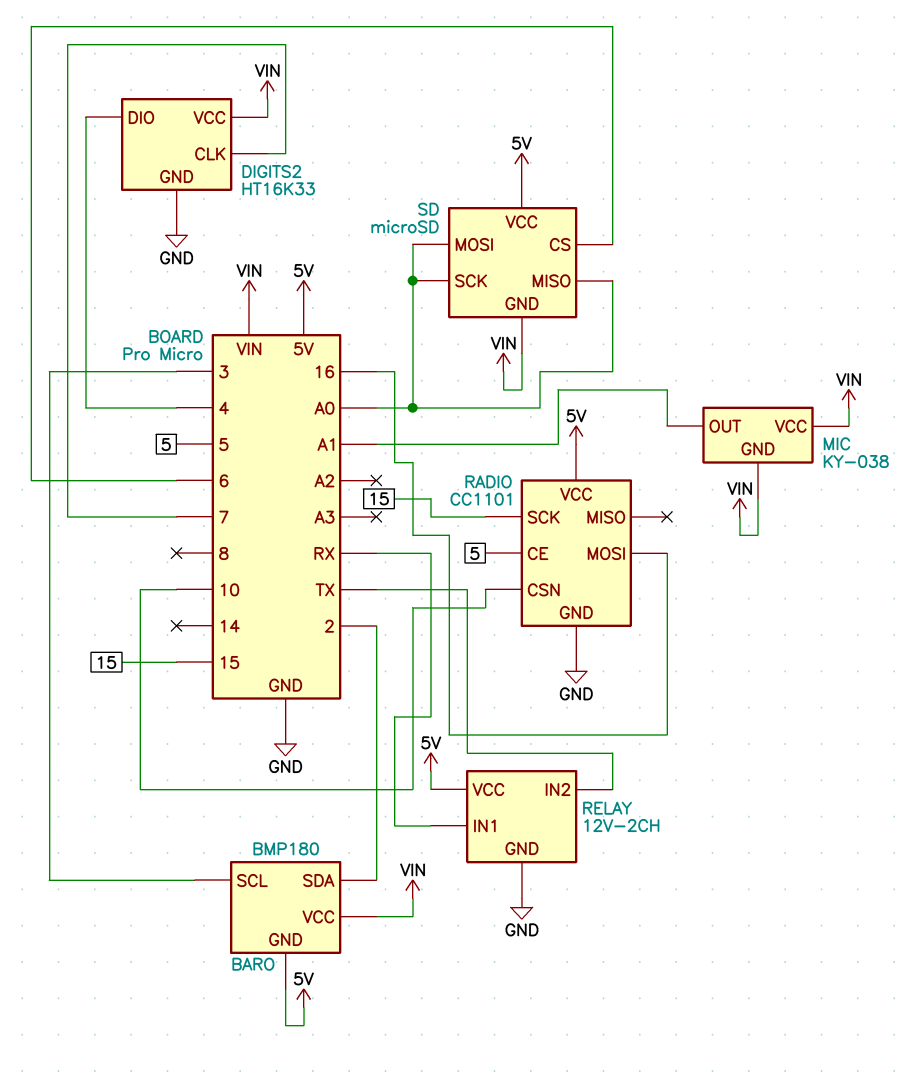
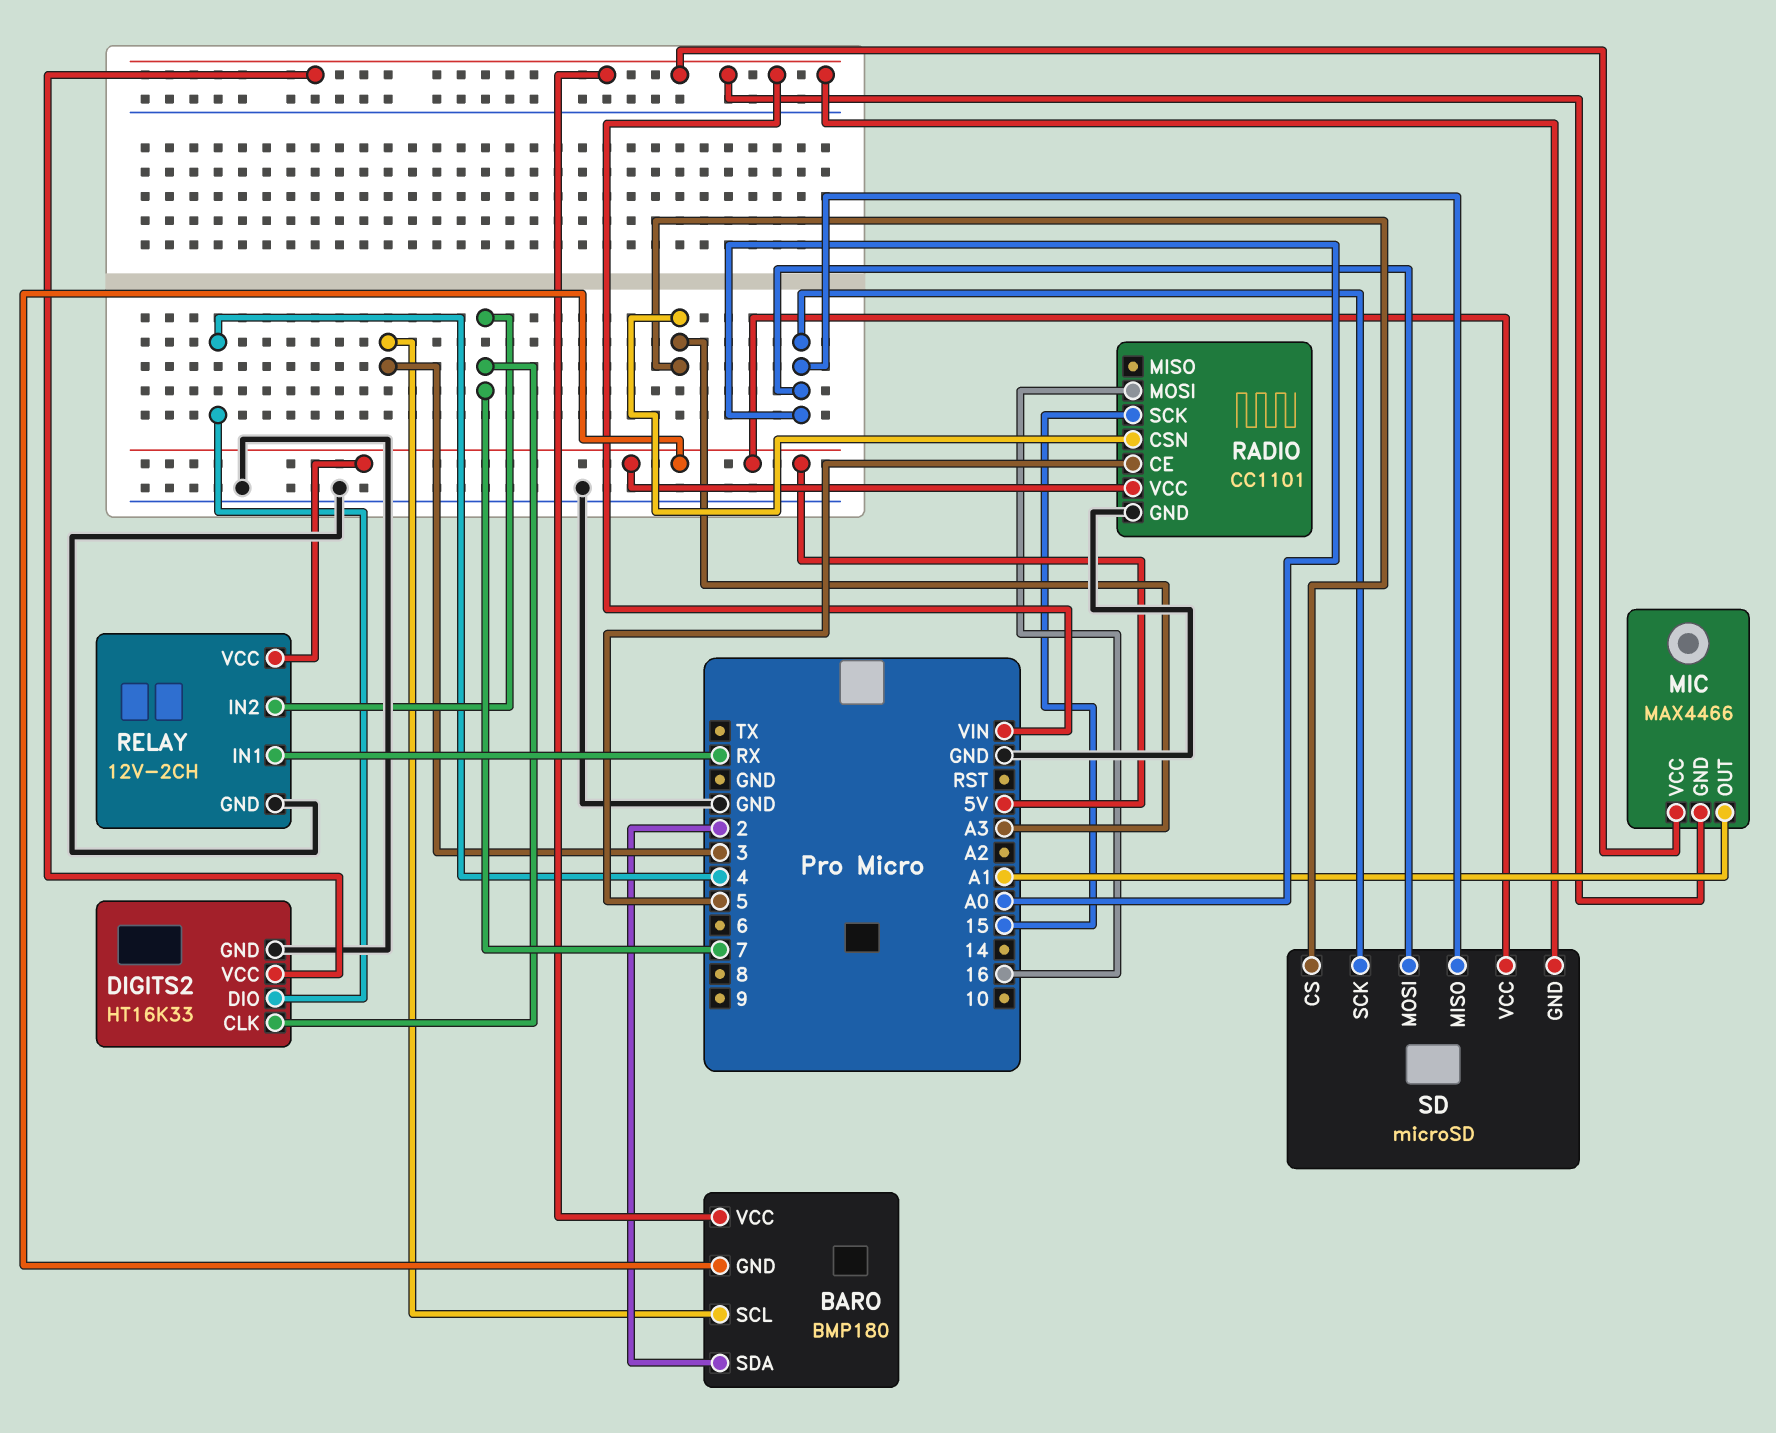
MIC: KY-038 -> MAX4466
RADIO pin CSN: 10 -> A3
RELAY pin IN2: TX -> 7
SD pin CS: 6 -> A3

